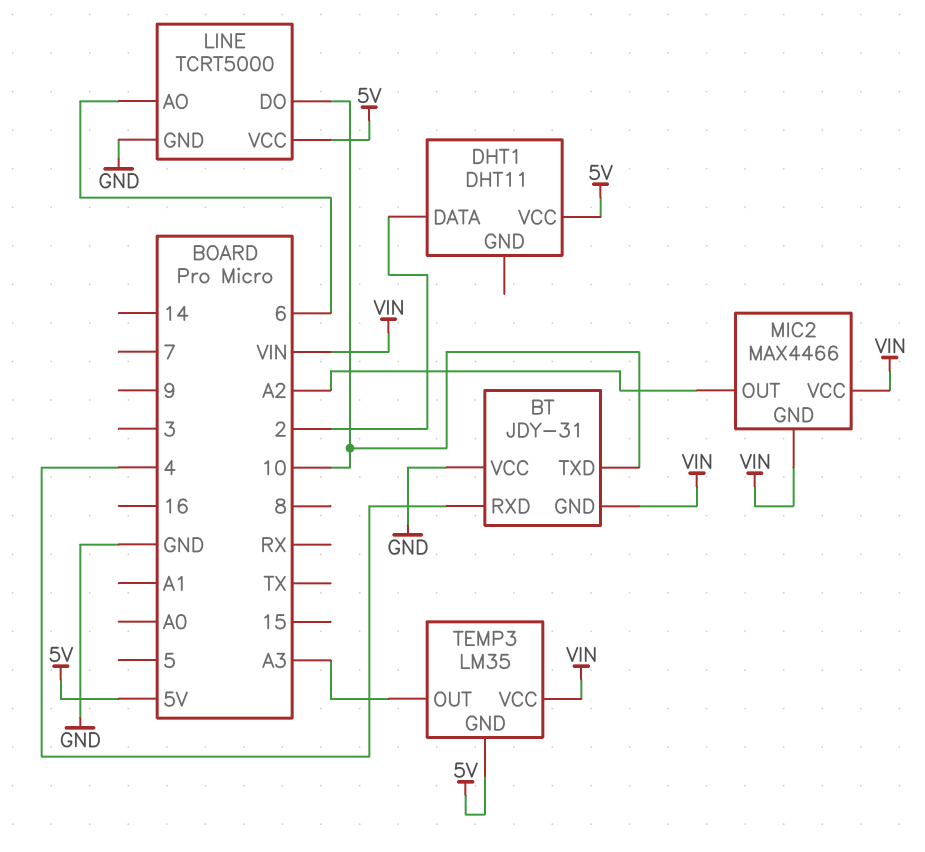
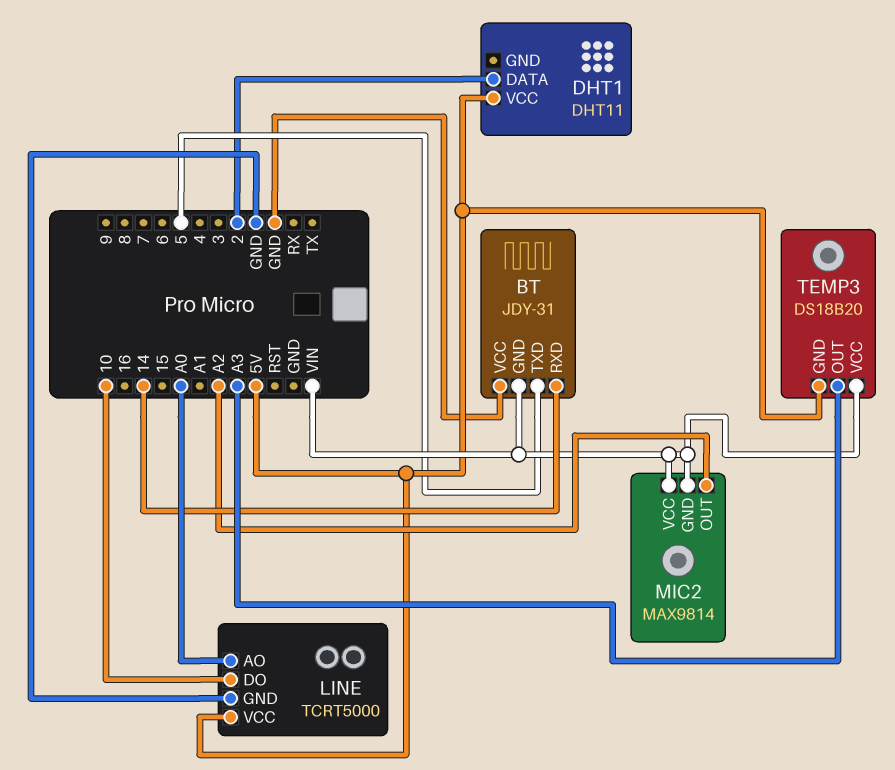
BT pin RXD: 4 -> 14
BT pin TXD: 10 -> 5
LINE pin AO: 6 -> A0
MIC2: MAX4466 -> MAX9814
TEMP3: LM35 -> DS18B20

